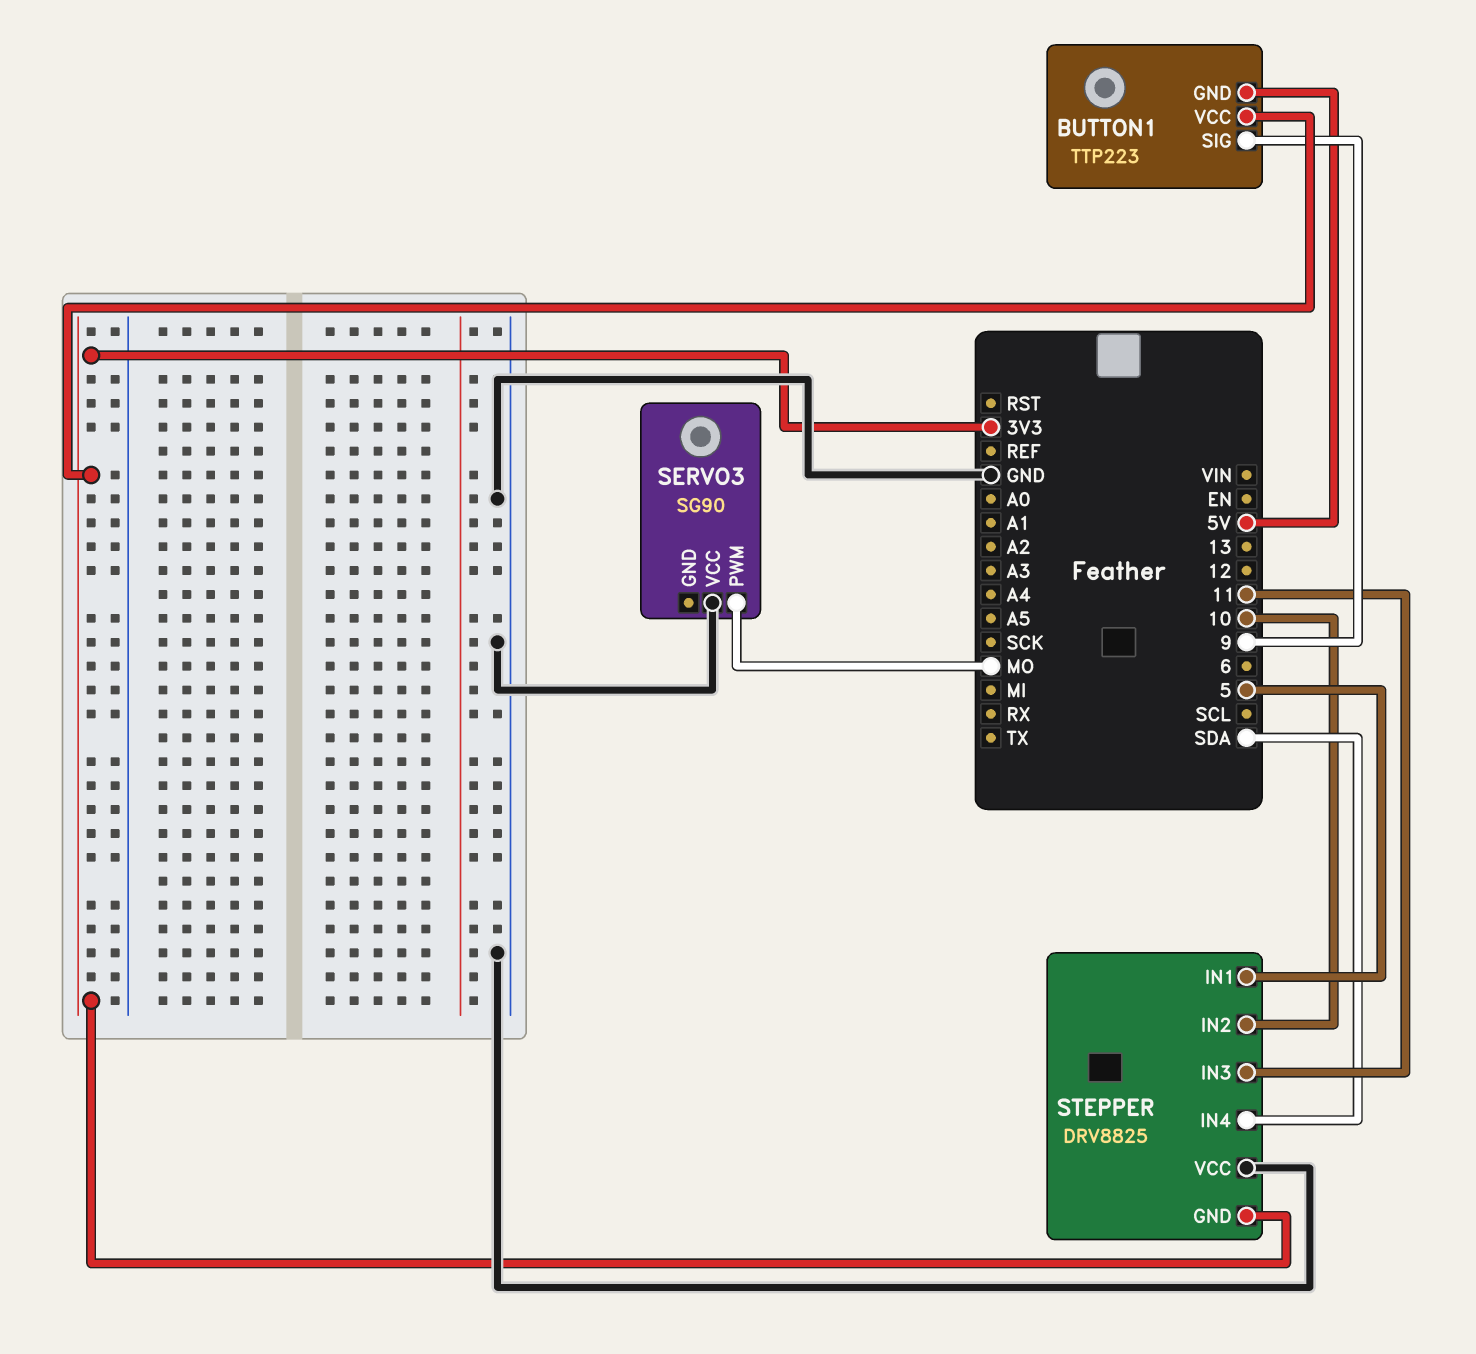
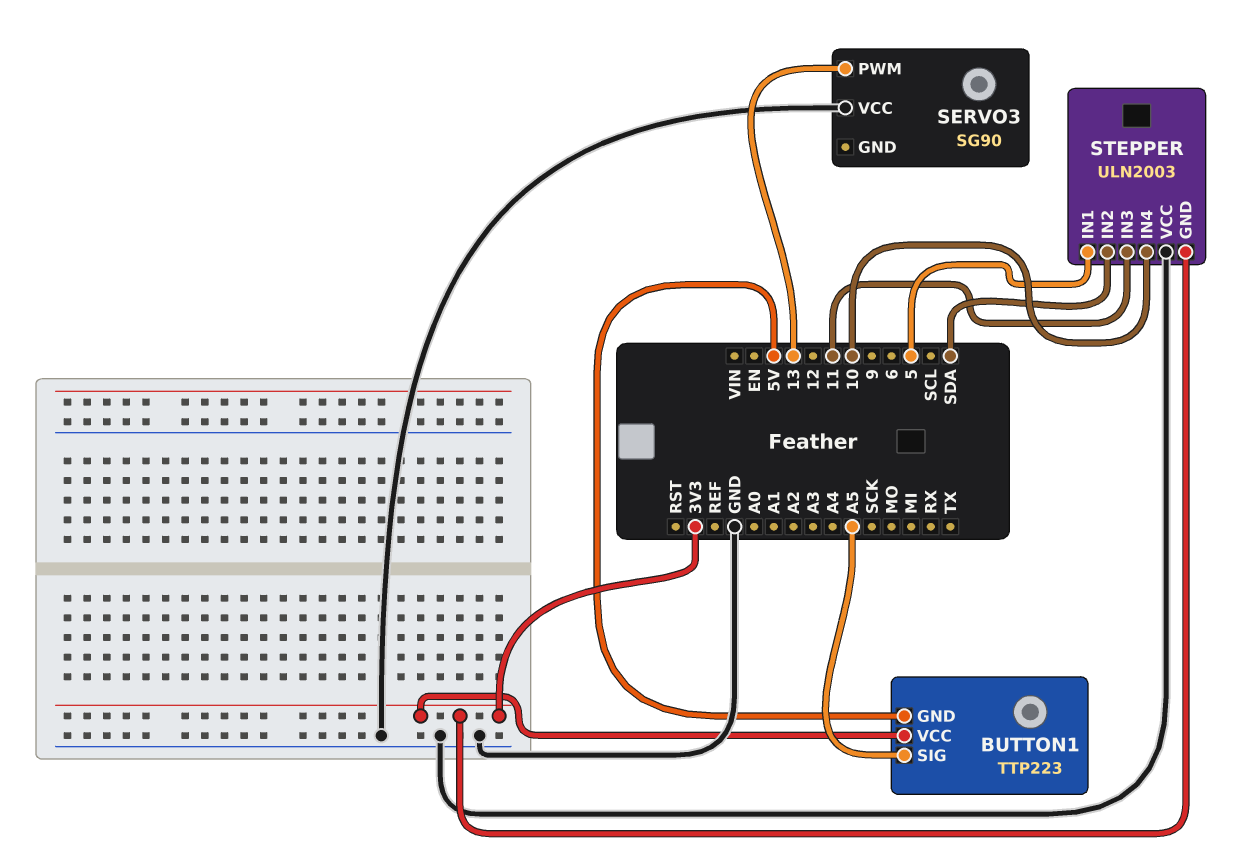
BUTTON1 pin SIG: 9 -> A5
SERVO3 pin PWM: MO -> 13
STEPPER: DRV8825 -> ULN2003
STEPPER pin IN2: 10 -> SDA
STEPPER pin IN4: SDA -> 10

